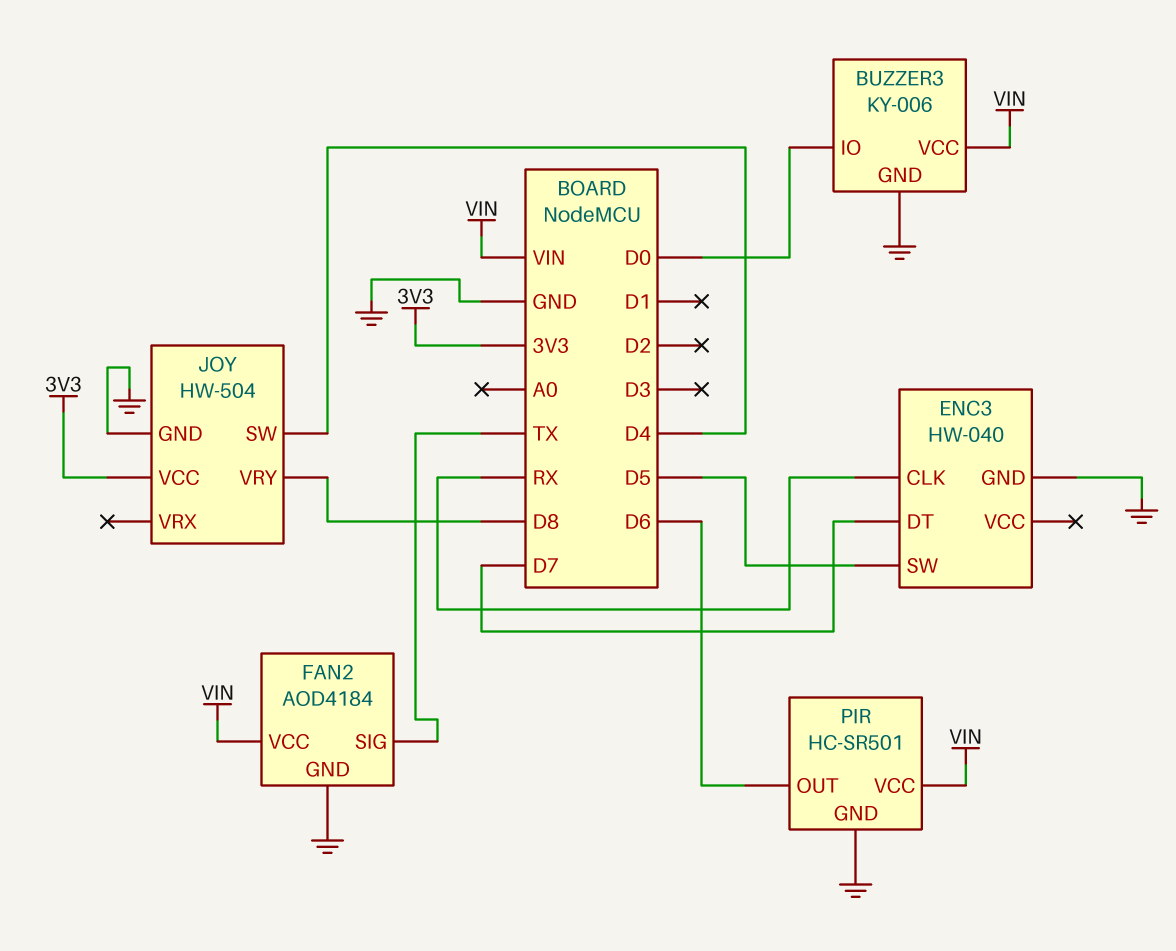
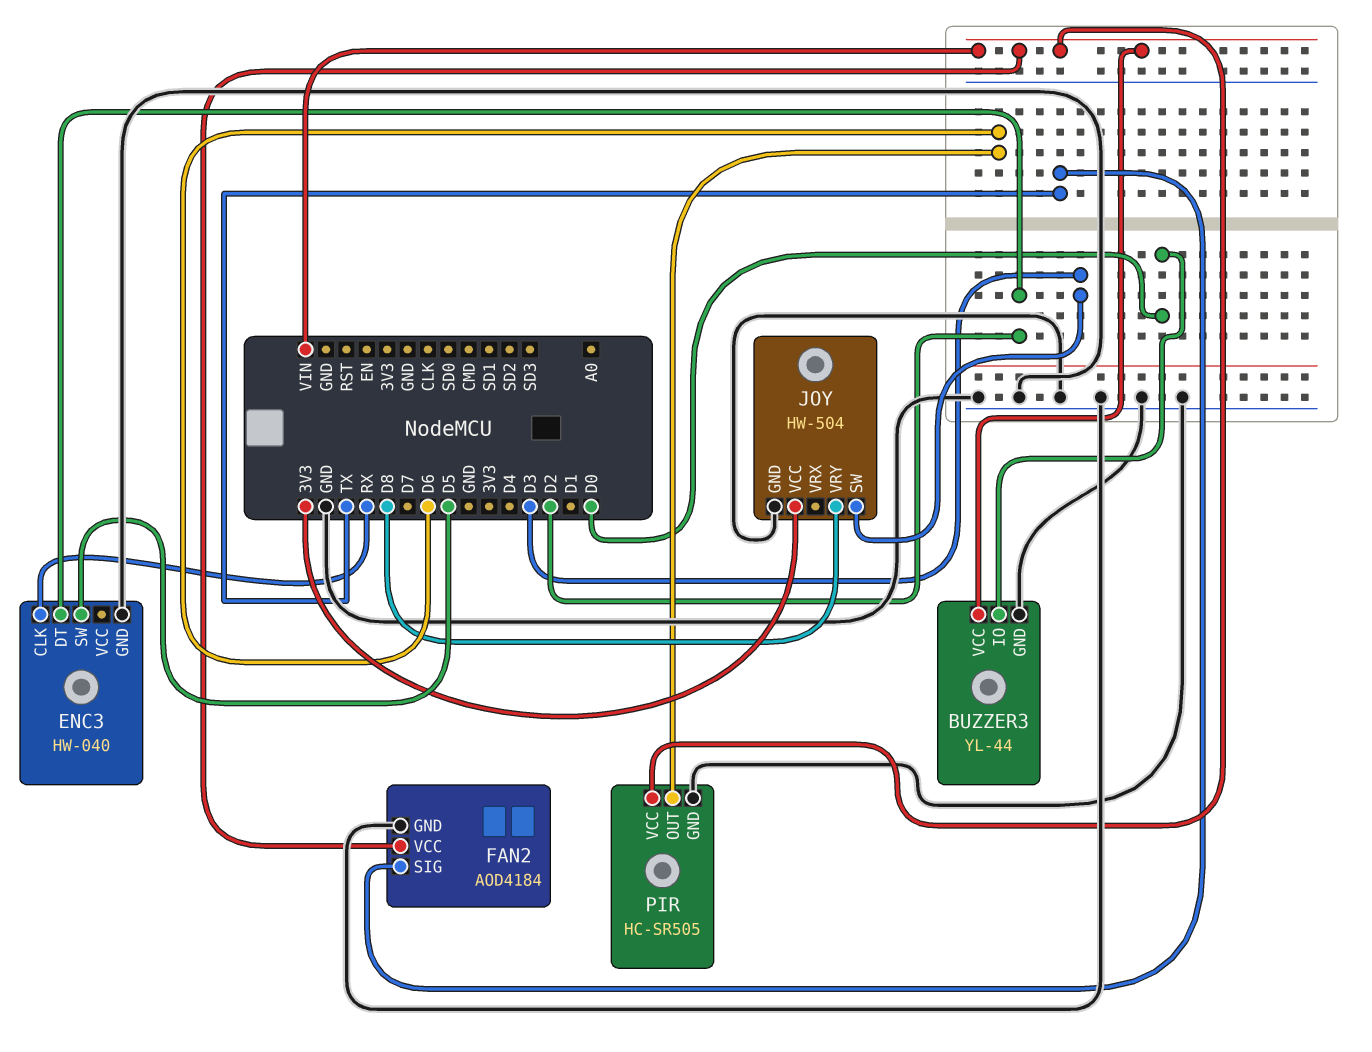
BUZZER3: KY-006 -> YL-44
ENC3 pin DT: D7 -> D2
JOY pin SW: D4 -> D3
PIR: HC-SR501 -> HC-SR505

